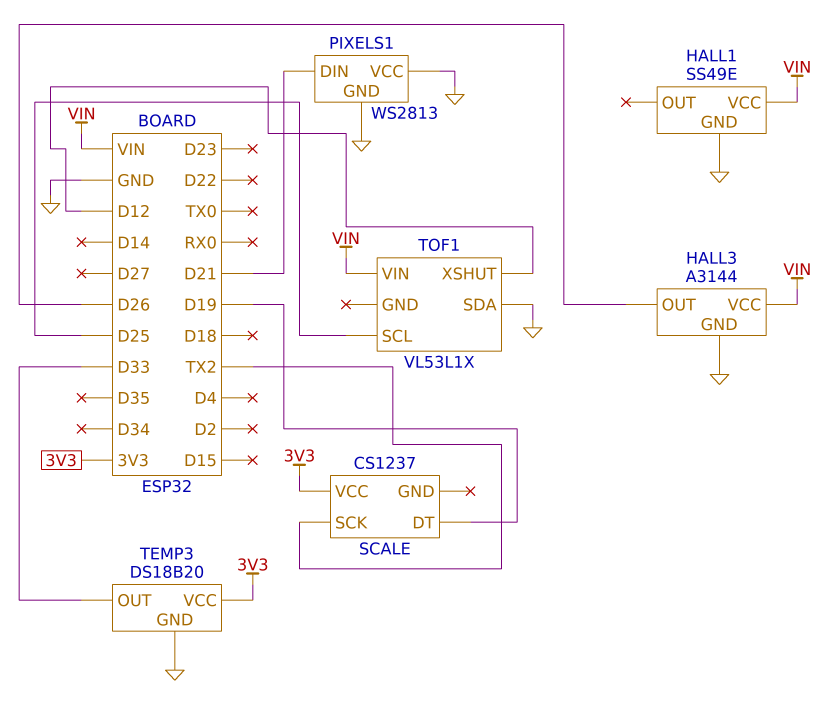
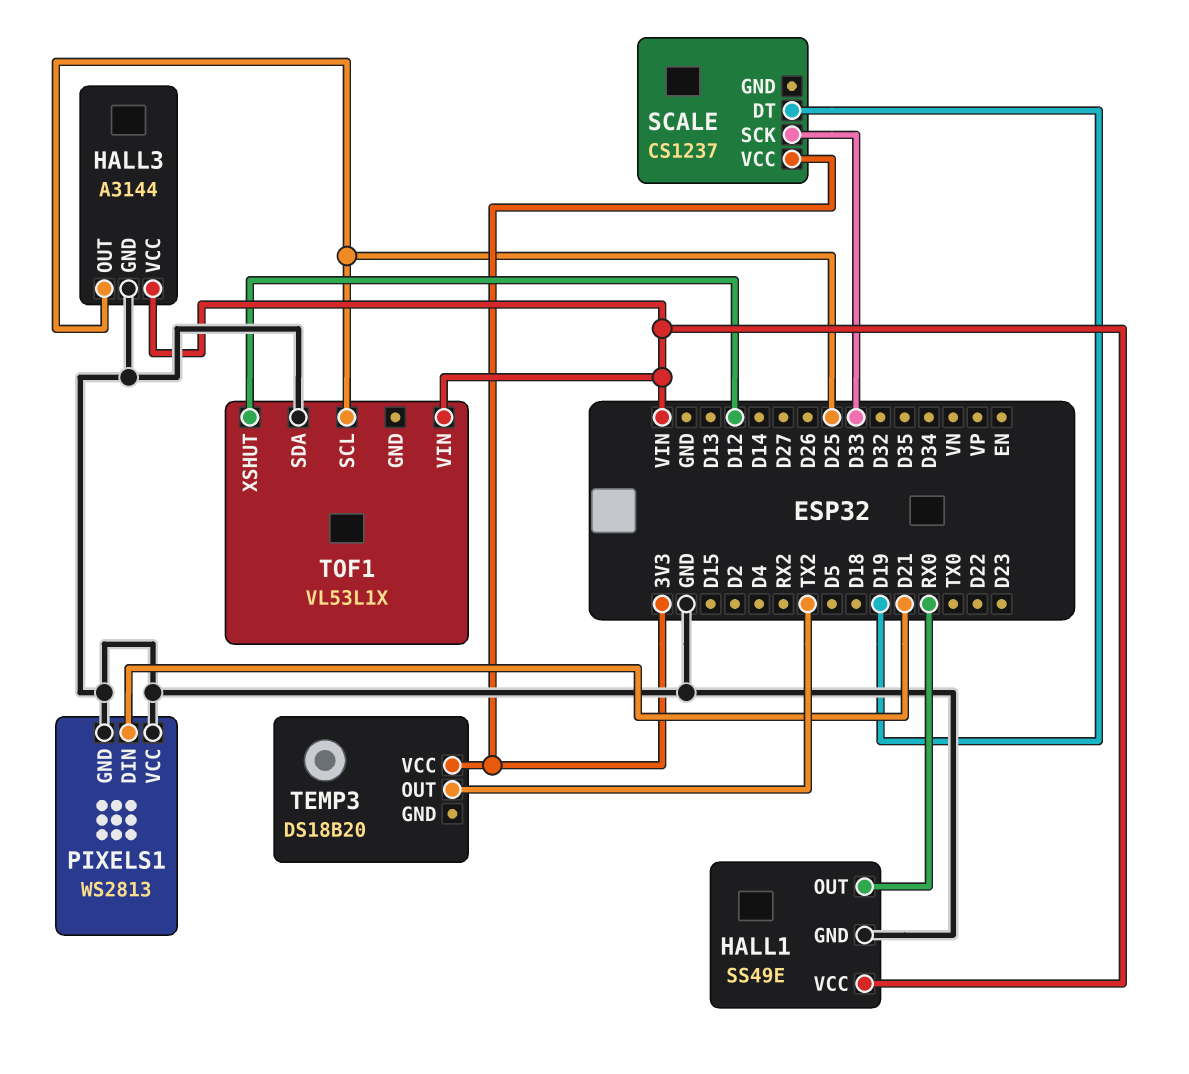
HALL1 pin OUT: none -> RX0
HALL3 pin OUT: D26 -> D25
SCALE pin SCK: TX2 -> D33
TEMP3 pin GND: GND -> none
TEMP3 pin OUT: D33 -> TX2

